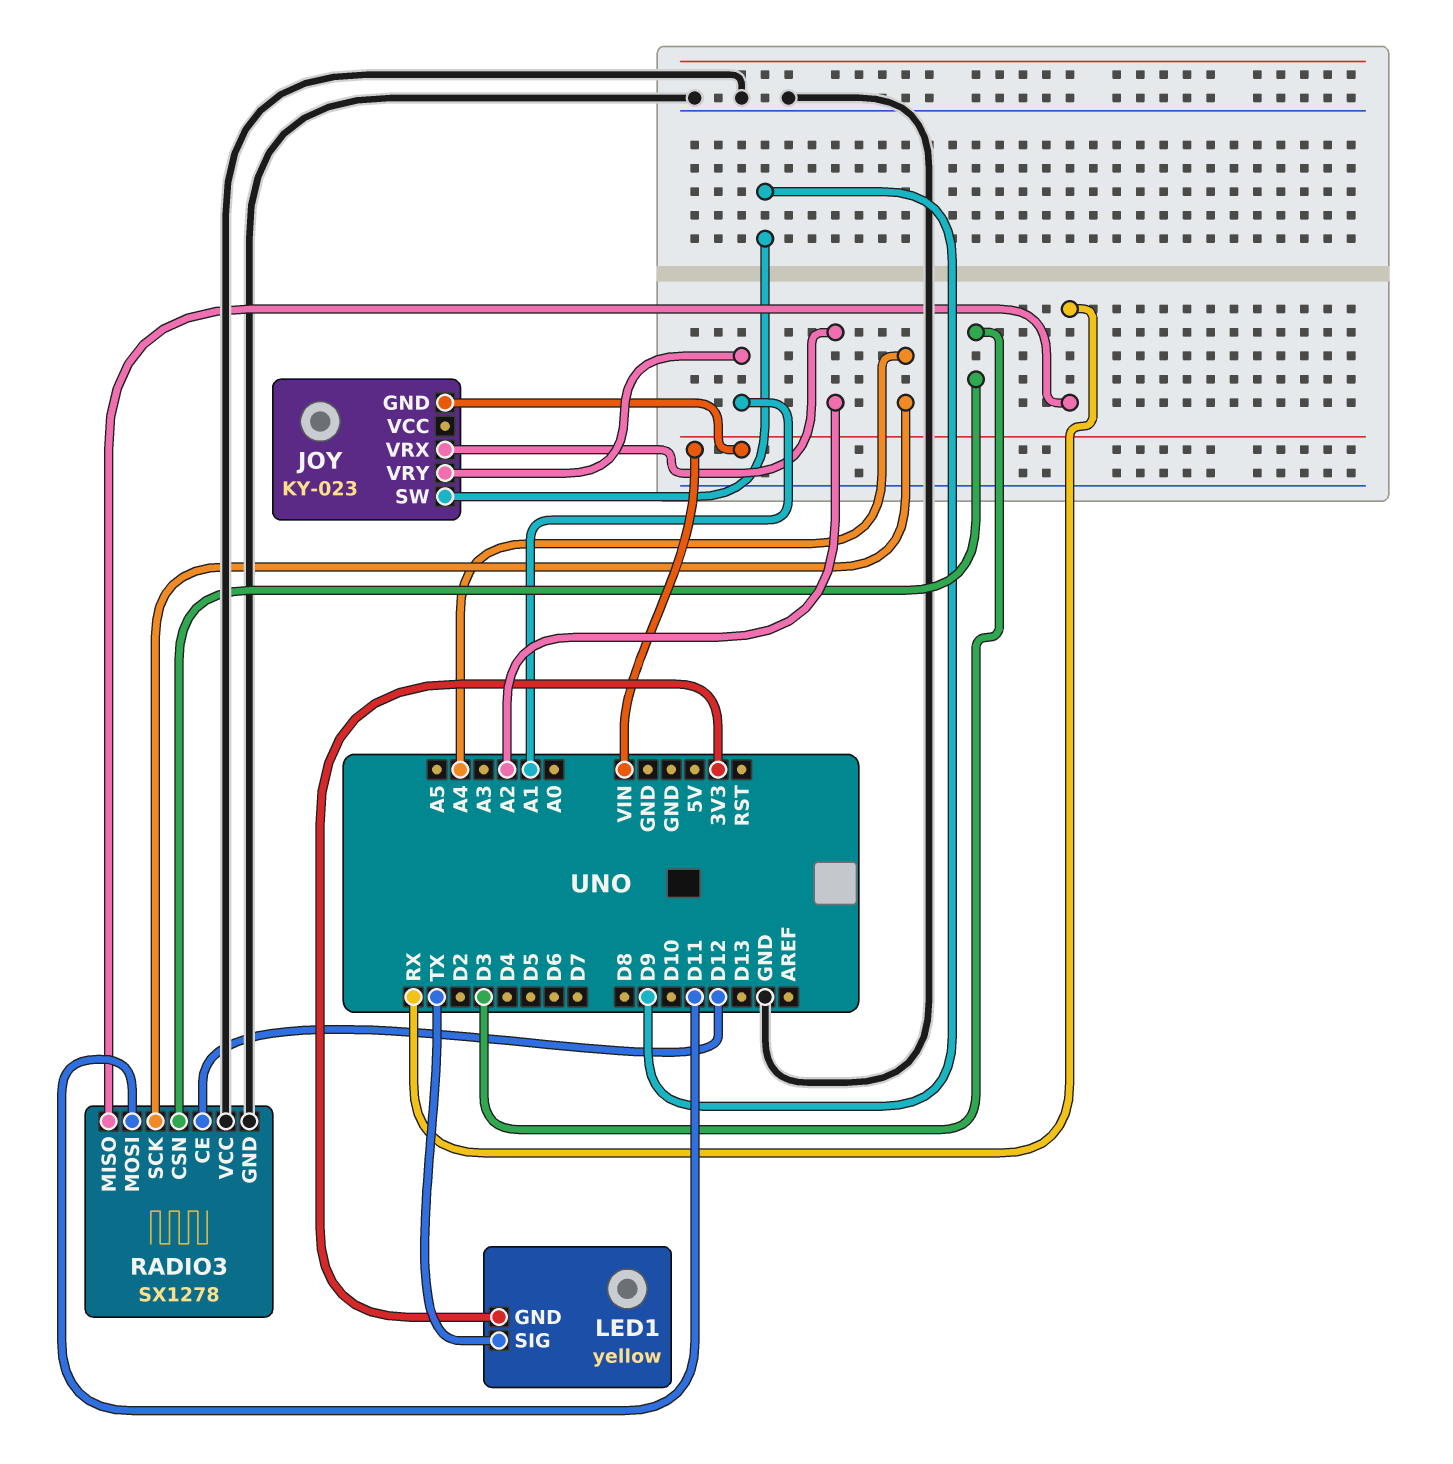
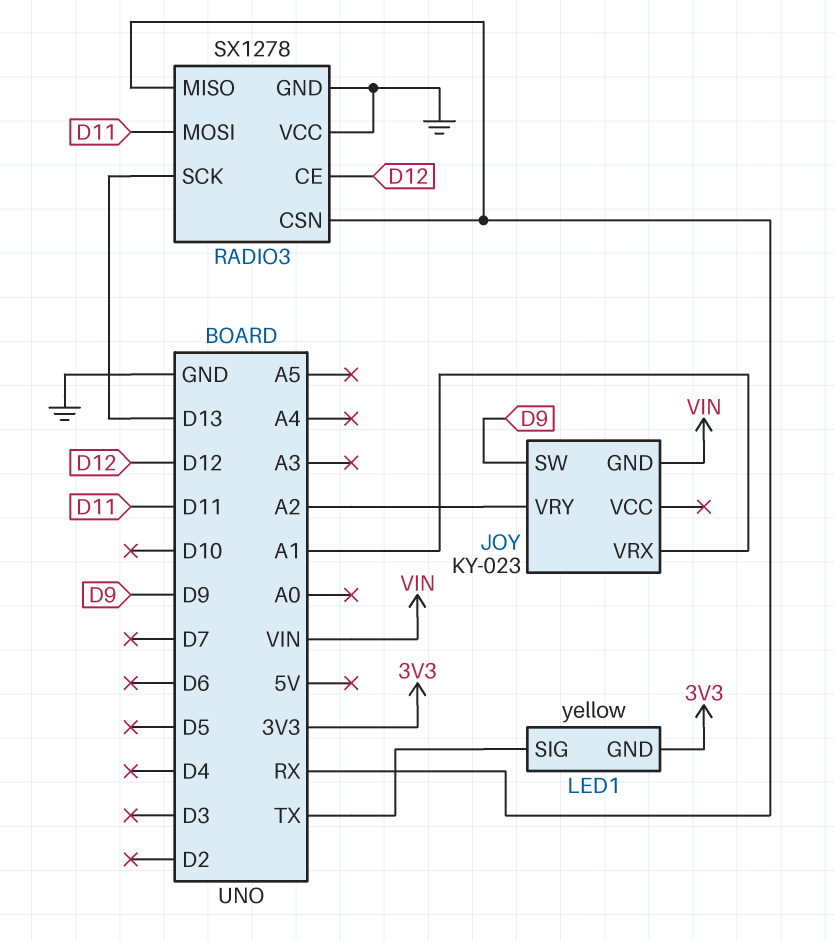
JOY pin VRX: A2 -> A1
JOY pin VRY: A1 -> A2
RADIO3 pin CSN: D3 -> RX
RADIO3 pin SCK: A4 -> D13

